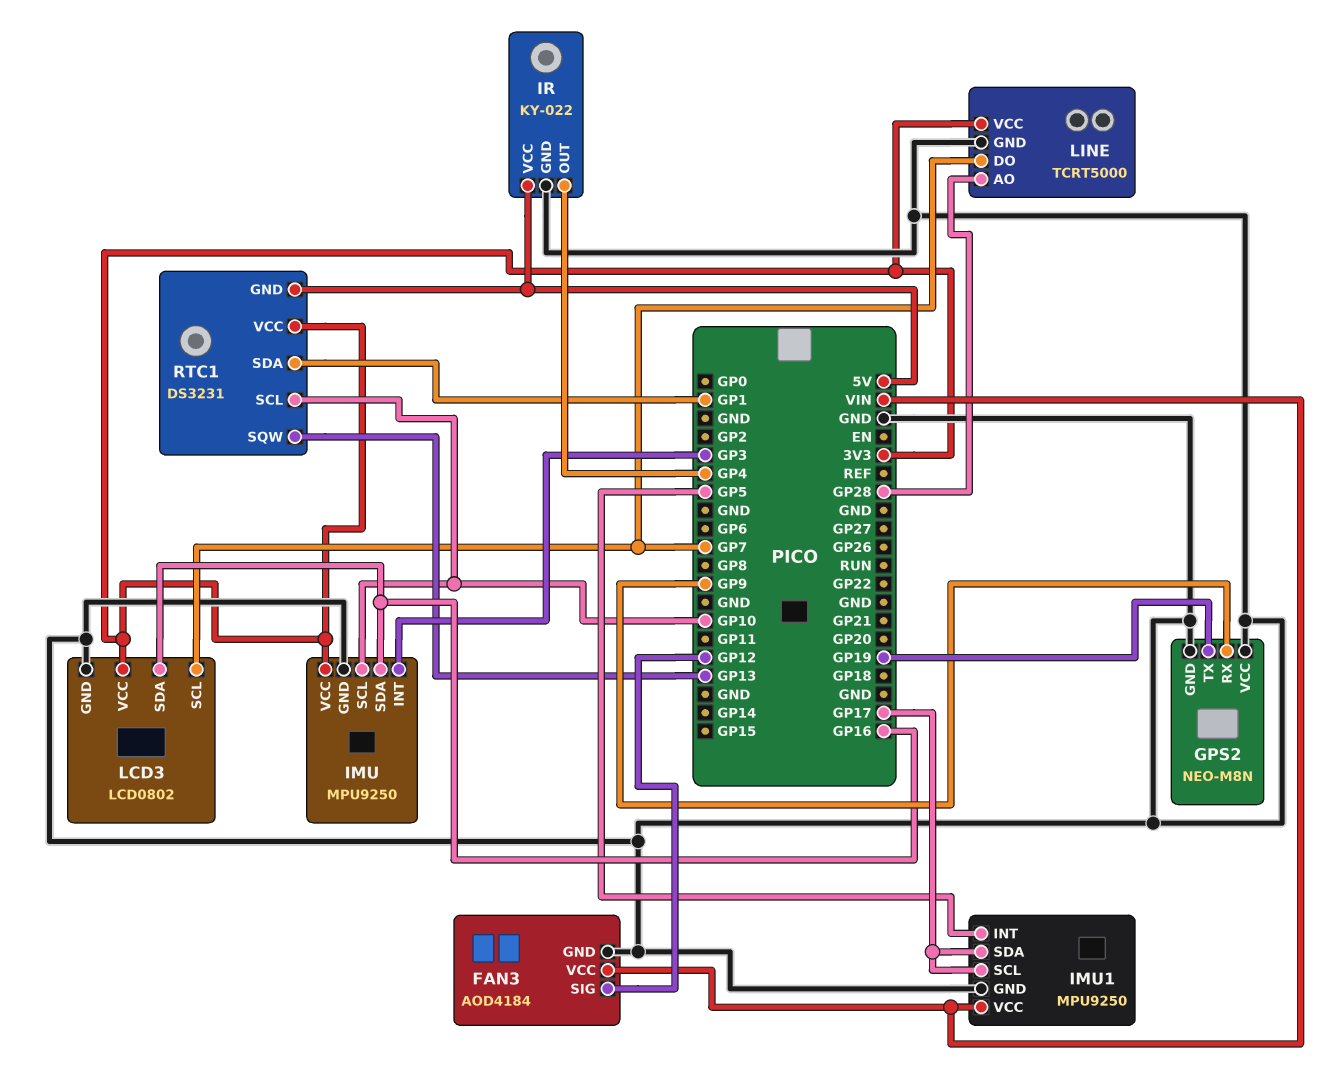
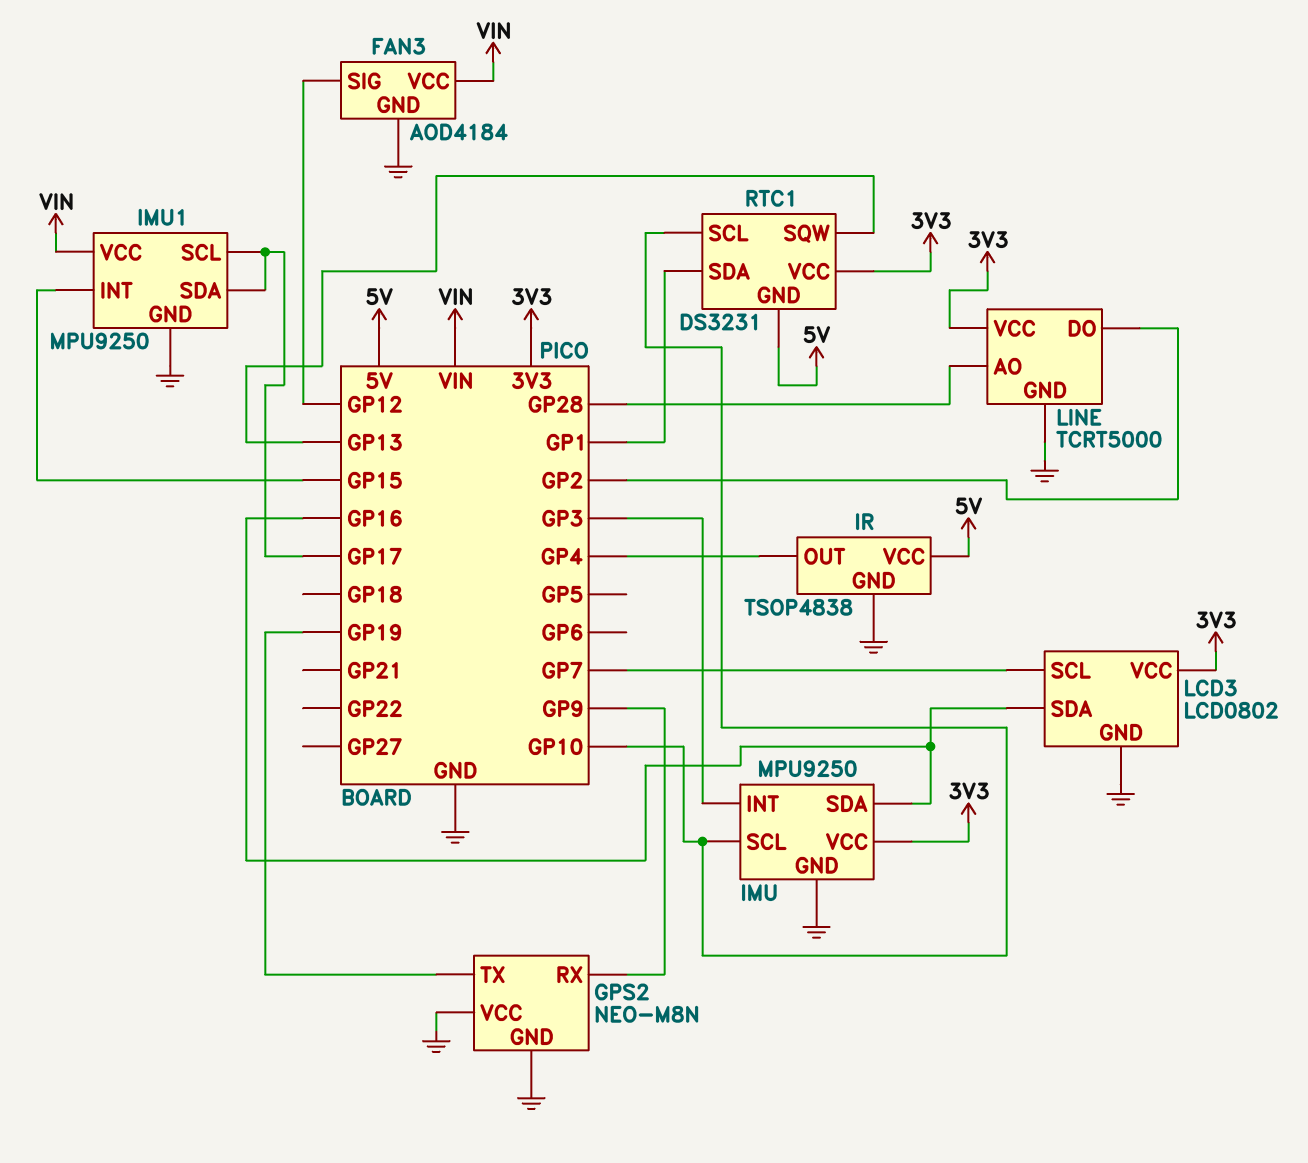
IMU1 pin INT: GP5 -> GP15
IR: KY-022 -> TSOP4838
LINE pin DO: GP7 -> GP2

